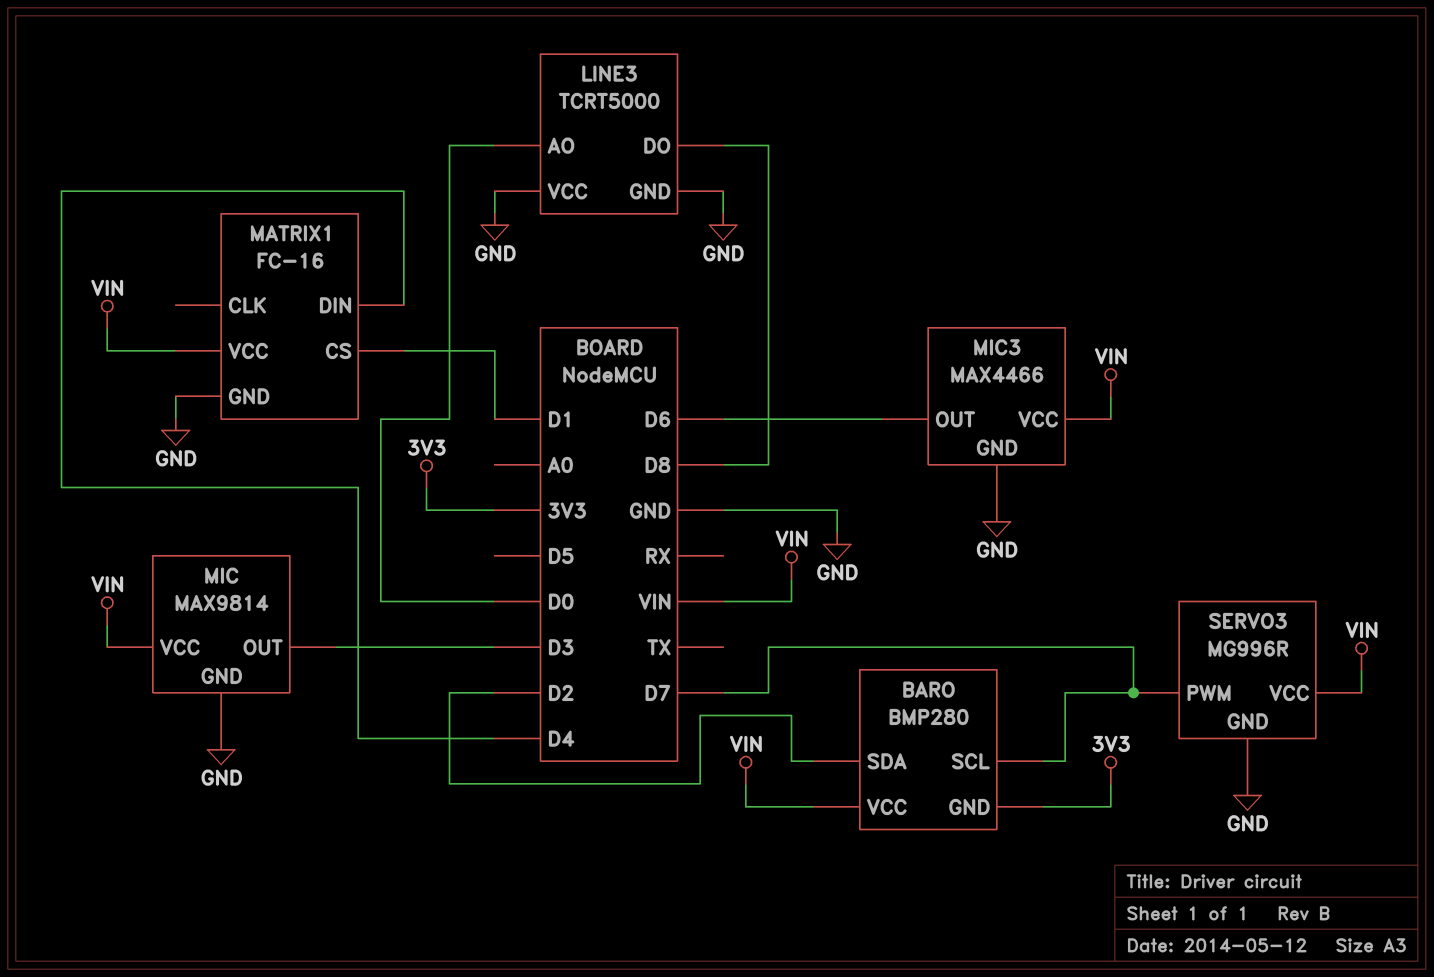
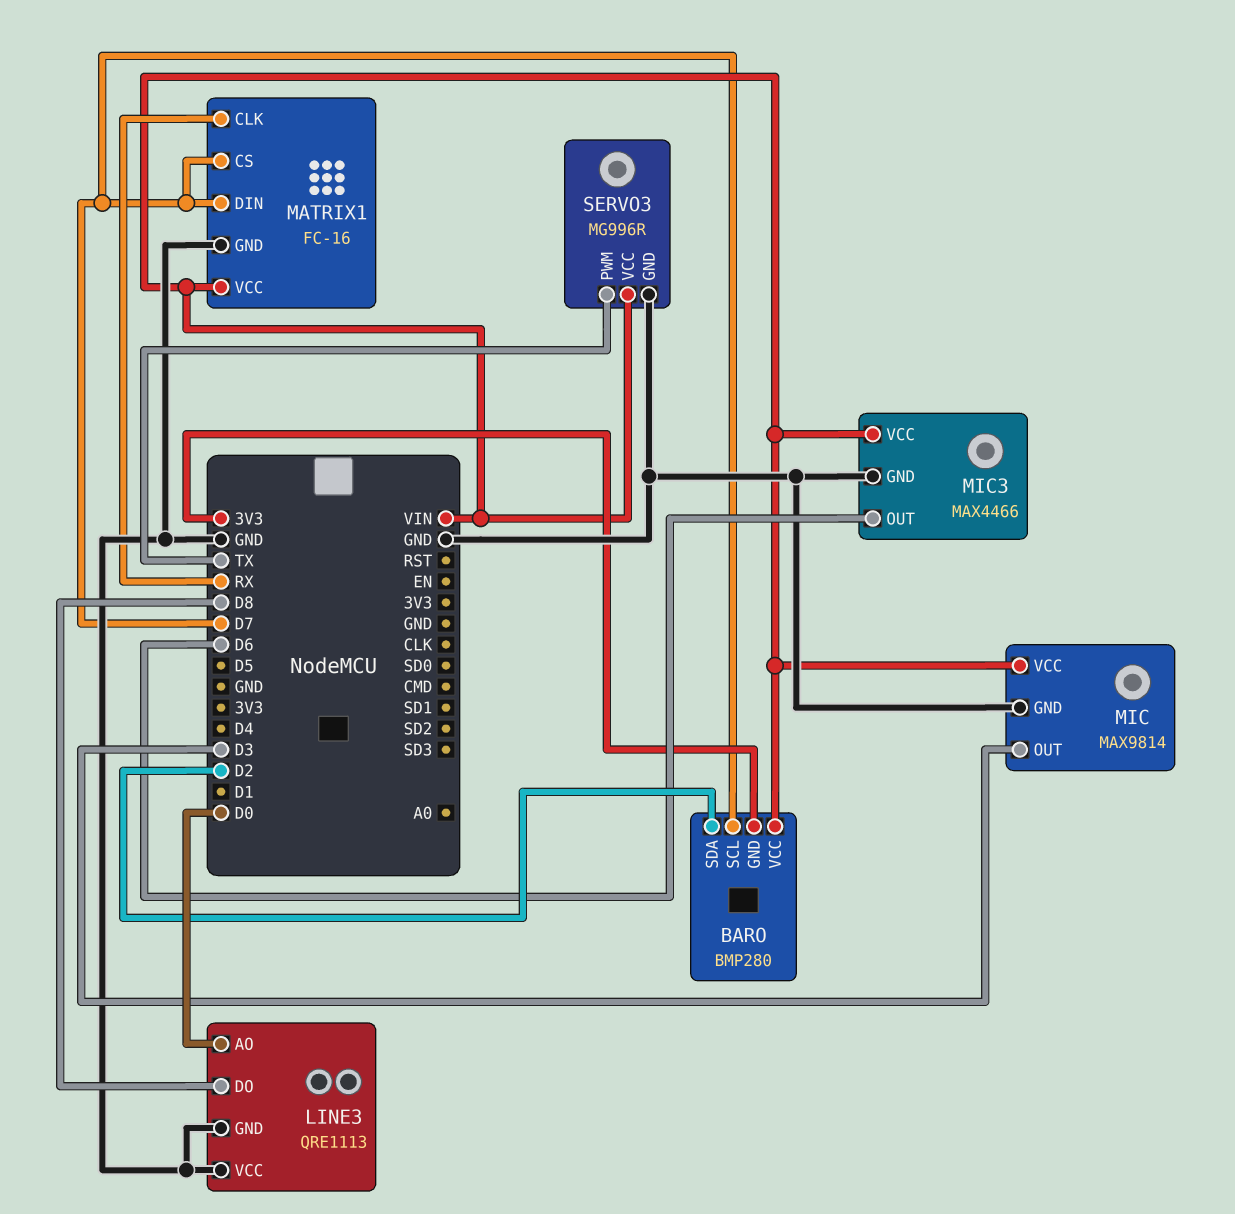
LINE3: TCRT5000 -> QRE1113
MATRIX1 pin CLK: none -> RX
MATRIX1 pin CS: D1 -> D7
MATRIX1 pin DIN: D4 -> D7
SERVO3 pin PWM: D7 -> TX

